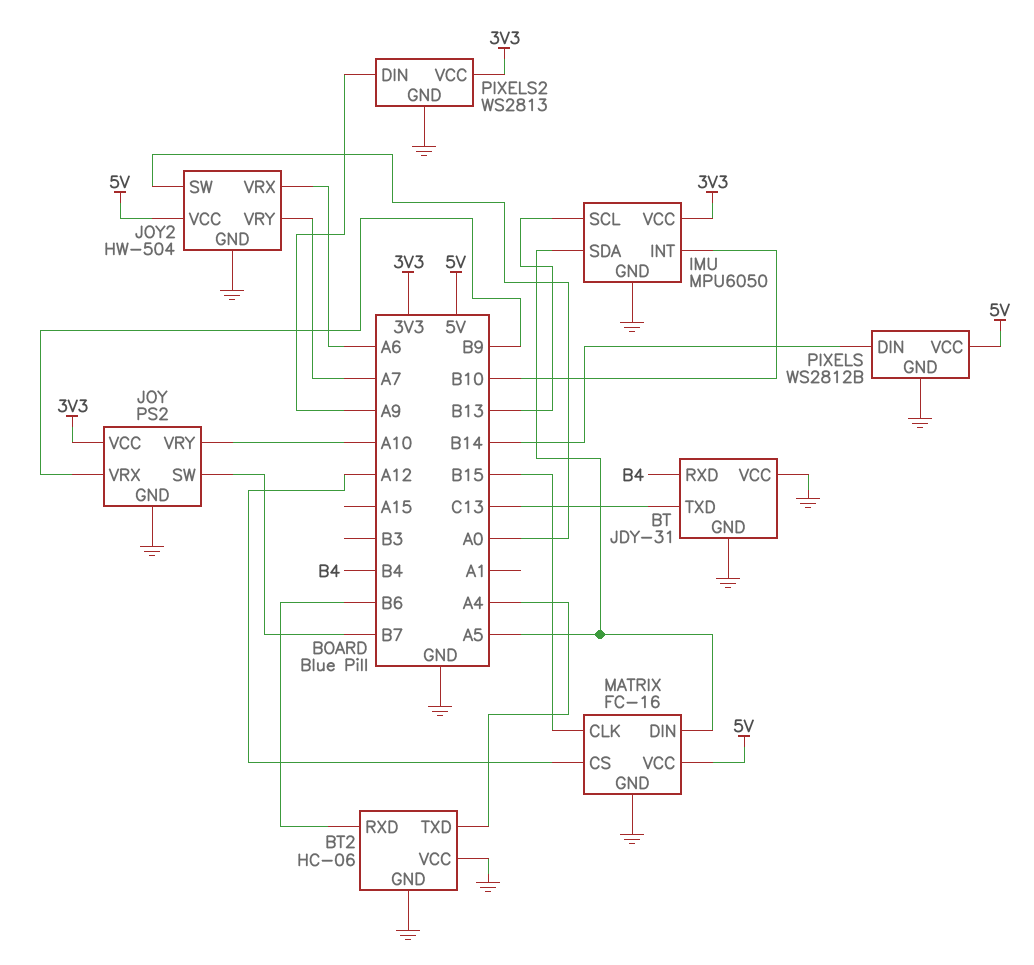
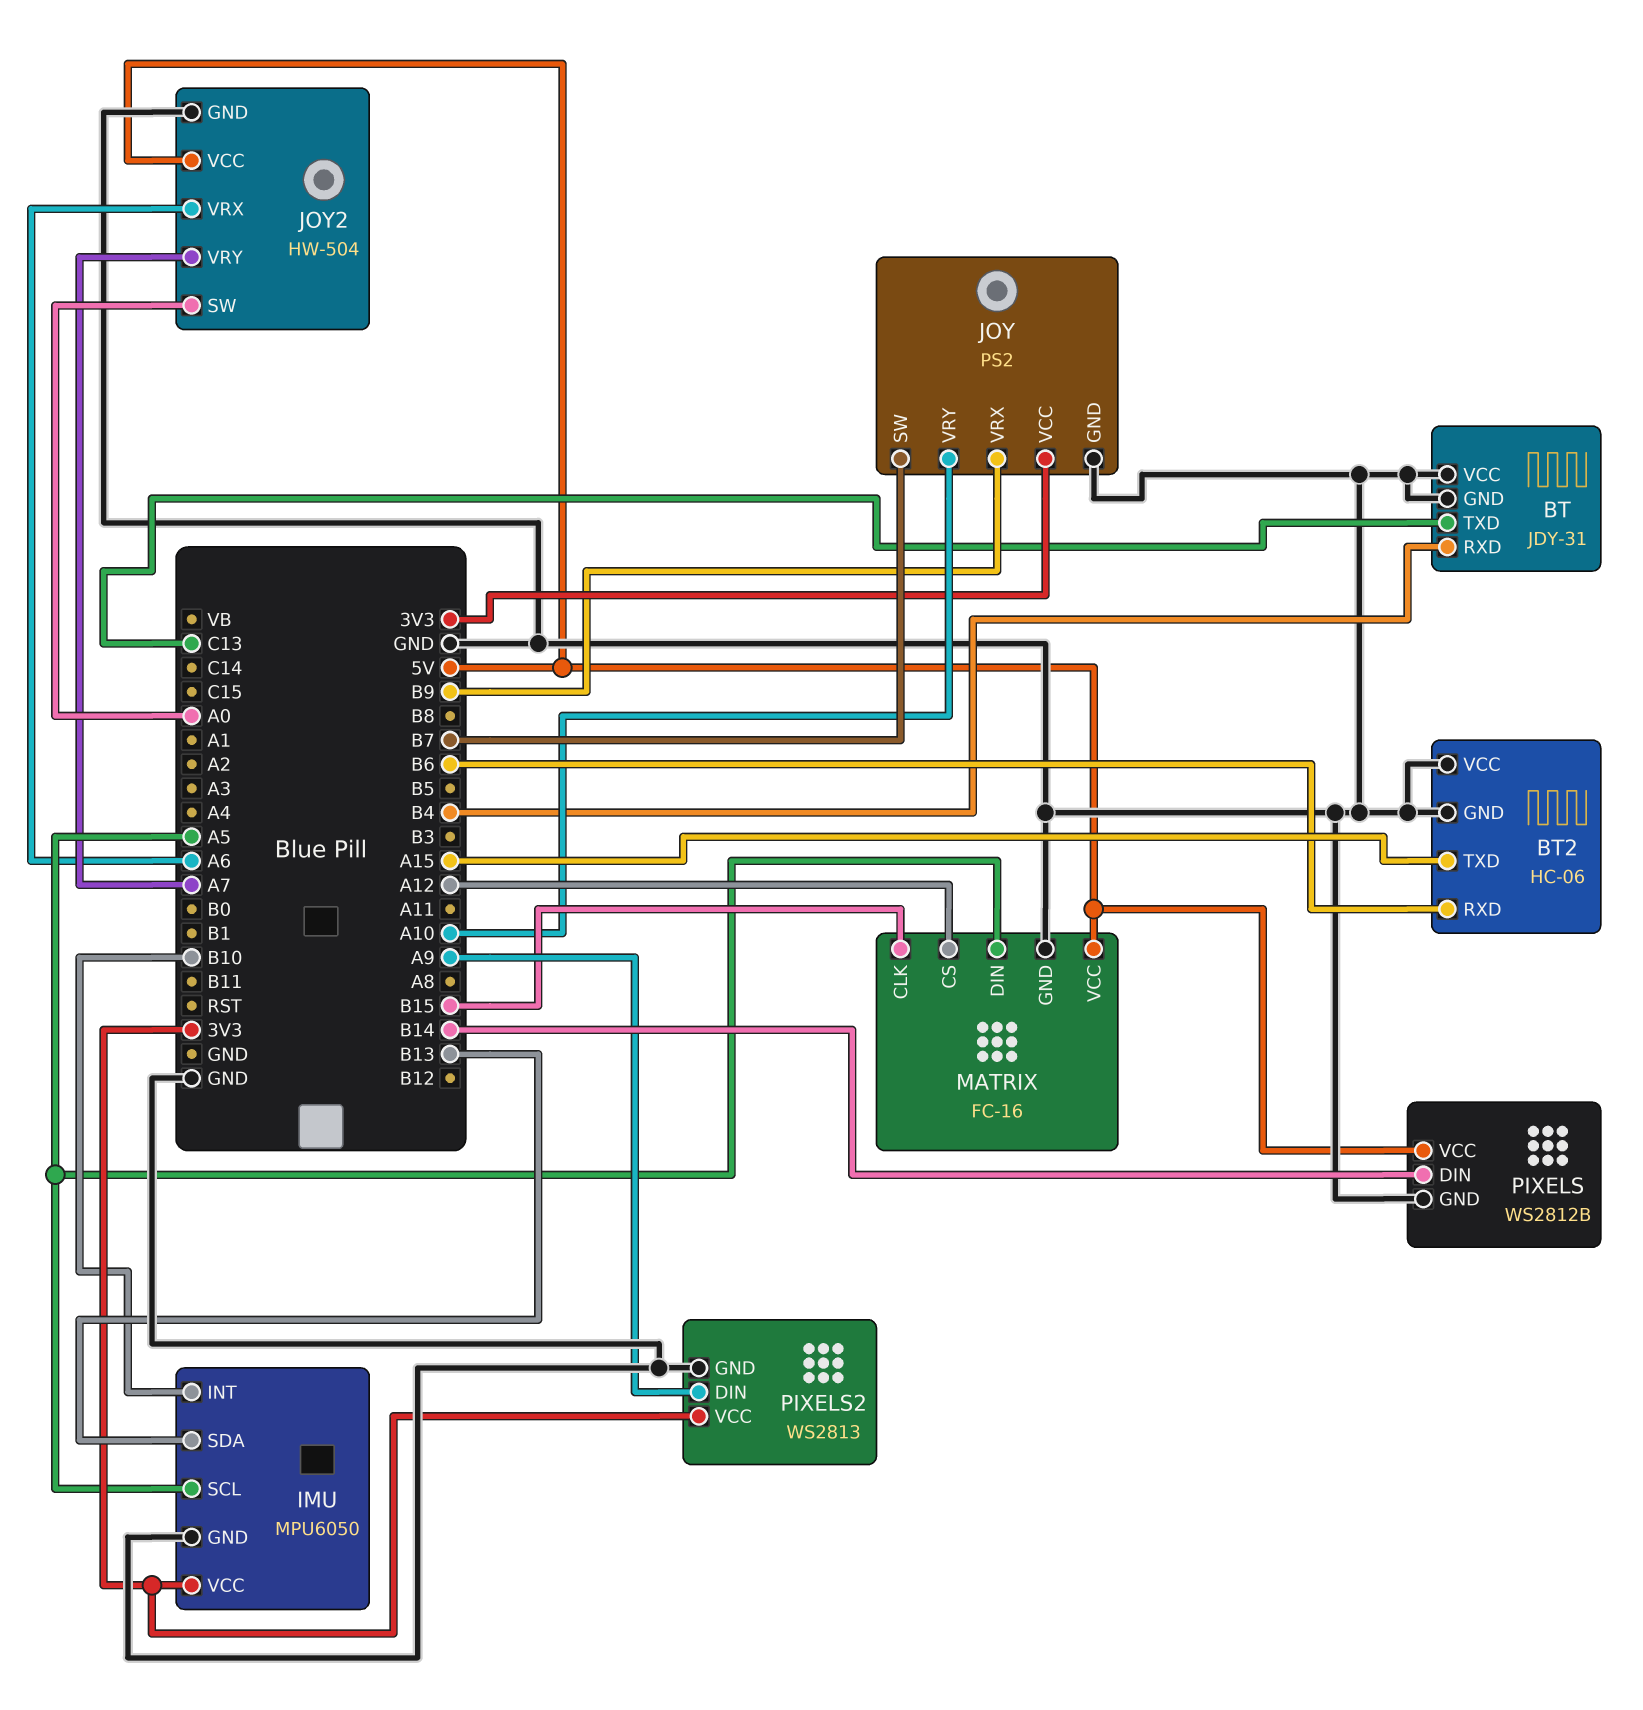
BT2 pin TXD: A4 -> A15
IMU pin SCL: B13 -> A5
IMU pin SDA: A5 -> B13

